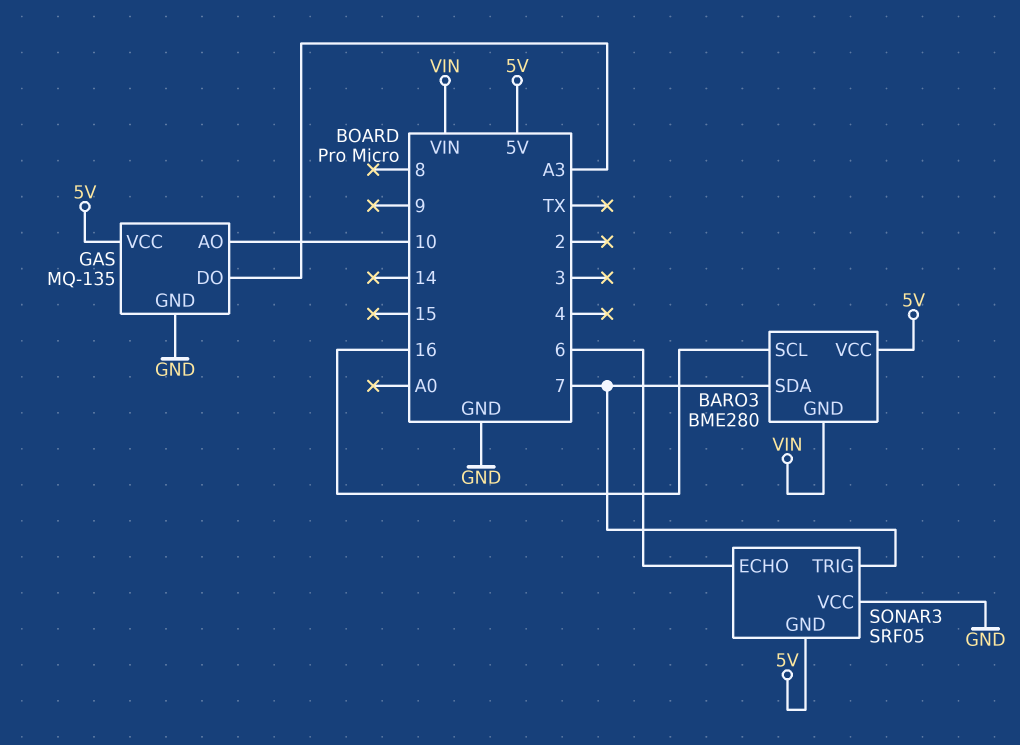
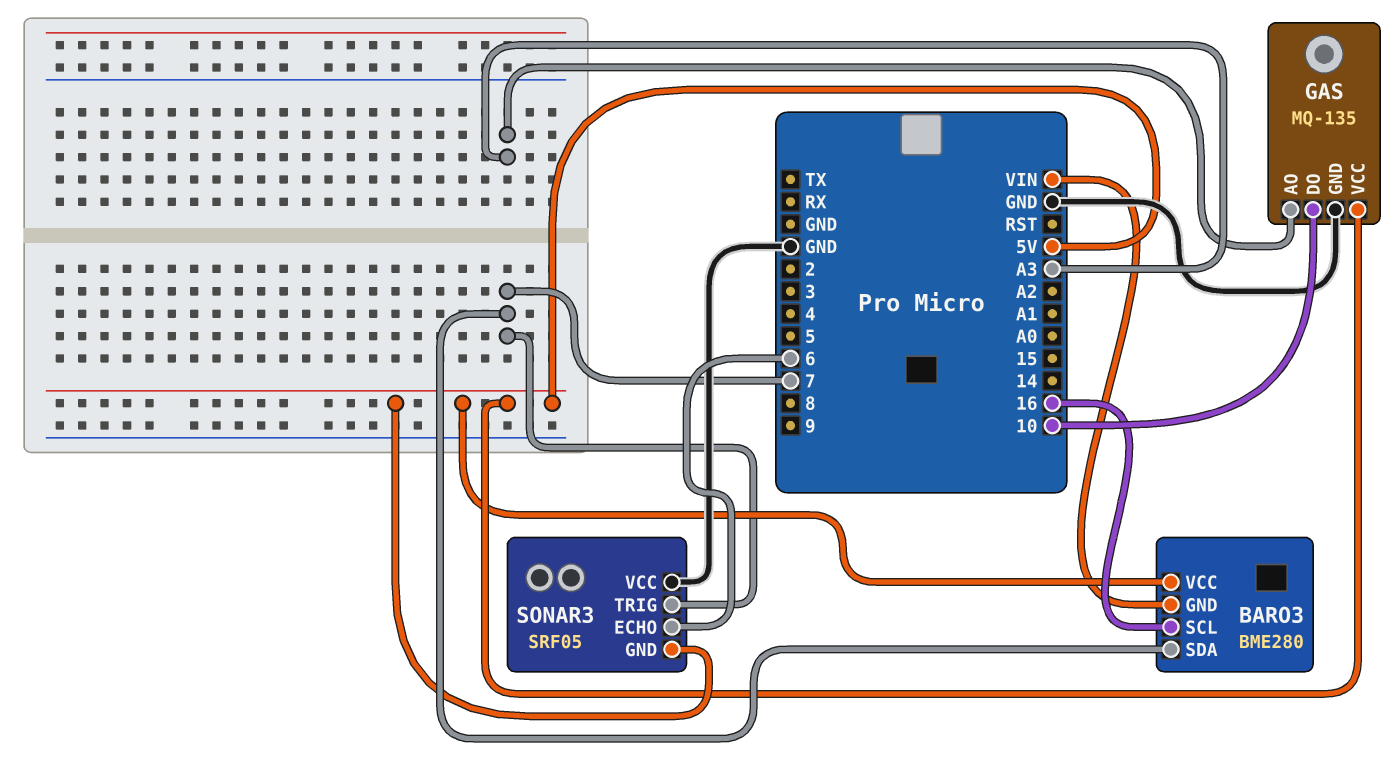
GAS pin AO: 10 -> A3
GAS pin DO: A3 -> 10

